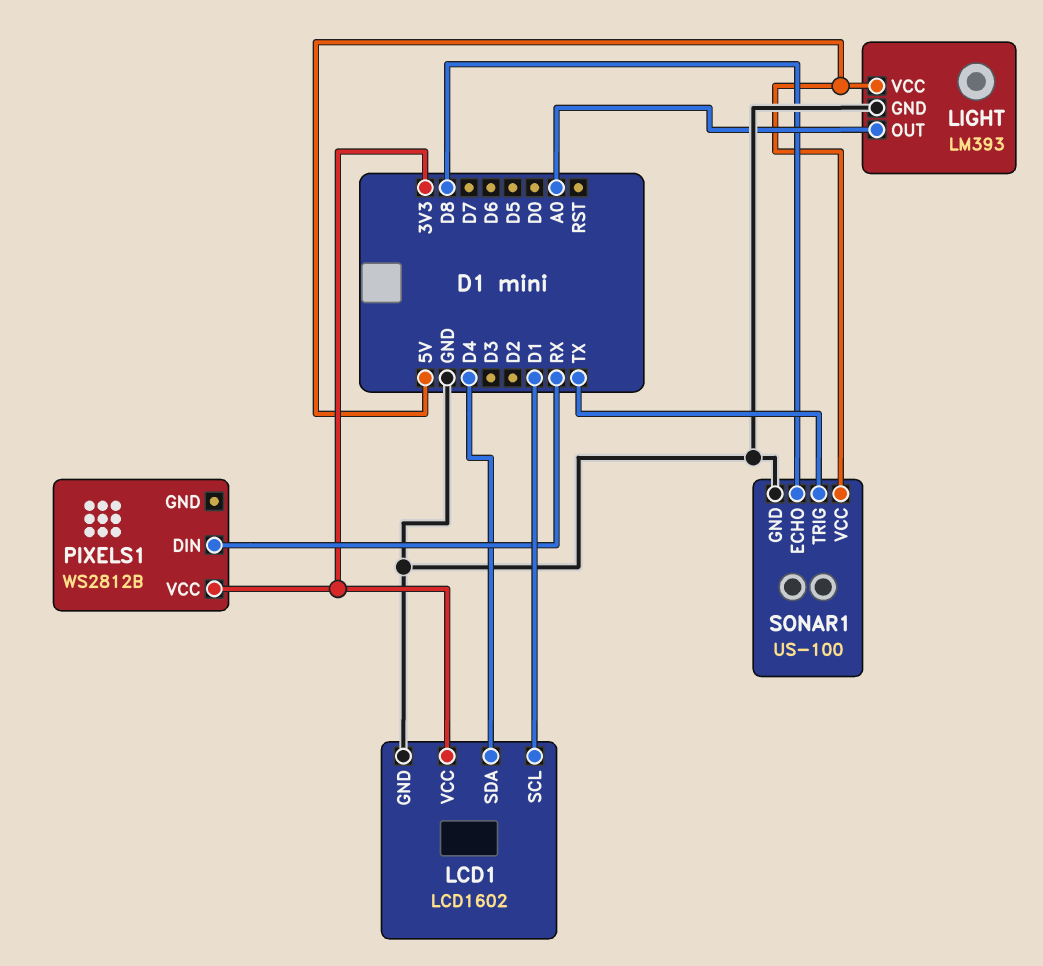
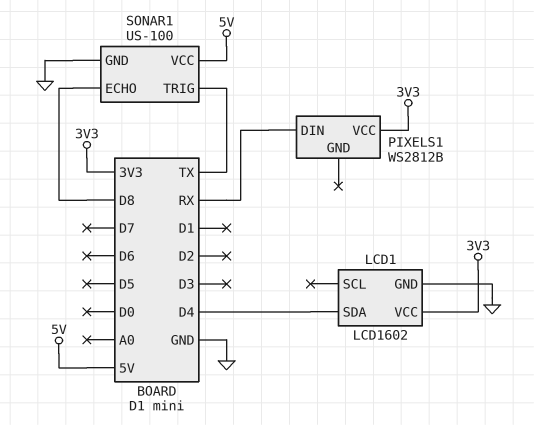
LCD1 pin SCL: D1 -> none
LIGHT: LM393 -> none
LIGHT pin GND: GND -> none
LIGHT pin OUT: A0 -> none
LIGHT pin VCC: 5V -> none

